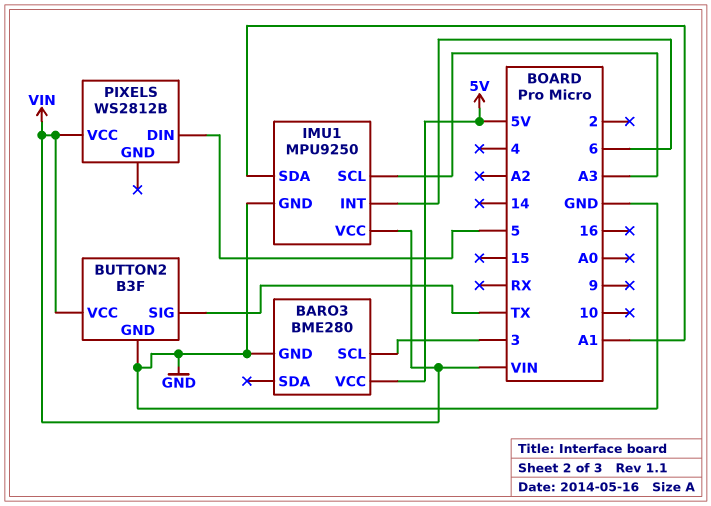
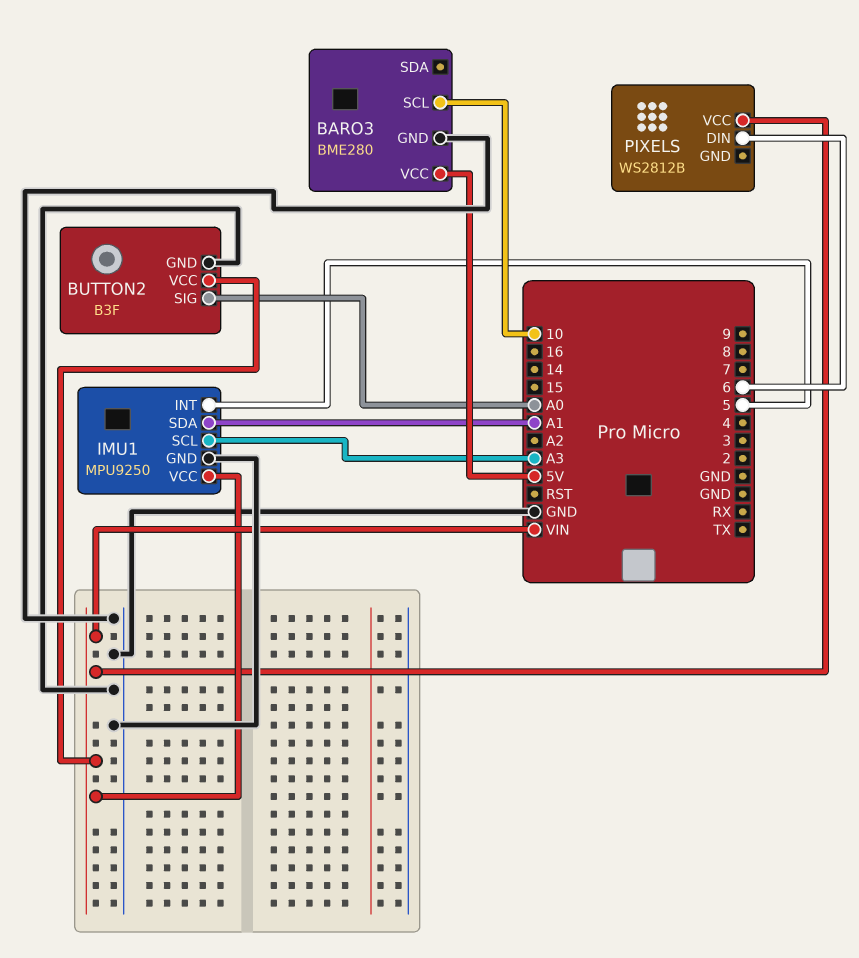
BARO3 pin SCL: 3 -> 10
BUTTON2 pin SIG: TX -> A0
IMU1 pin INT: 6 -> 5
PIXELS pin DIN: 5 -> 6

